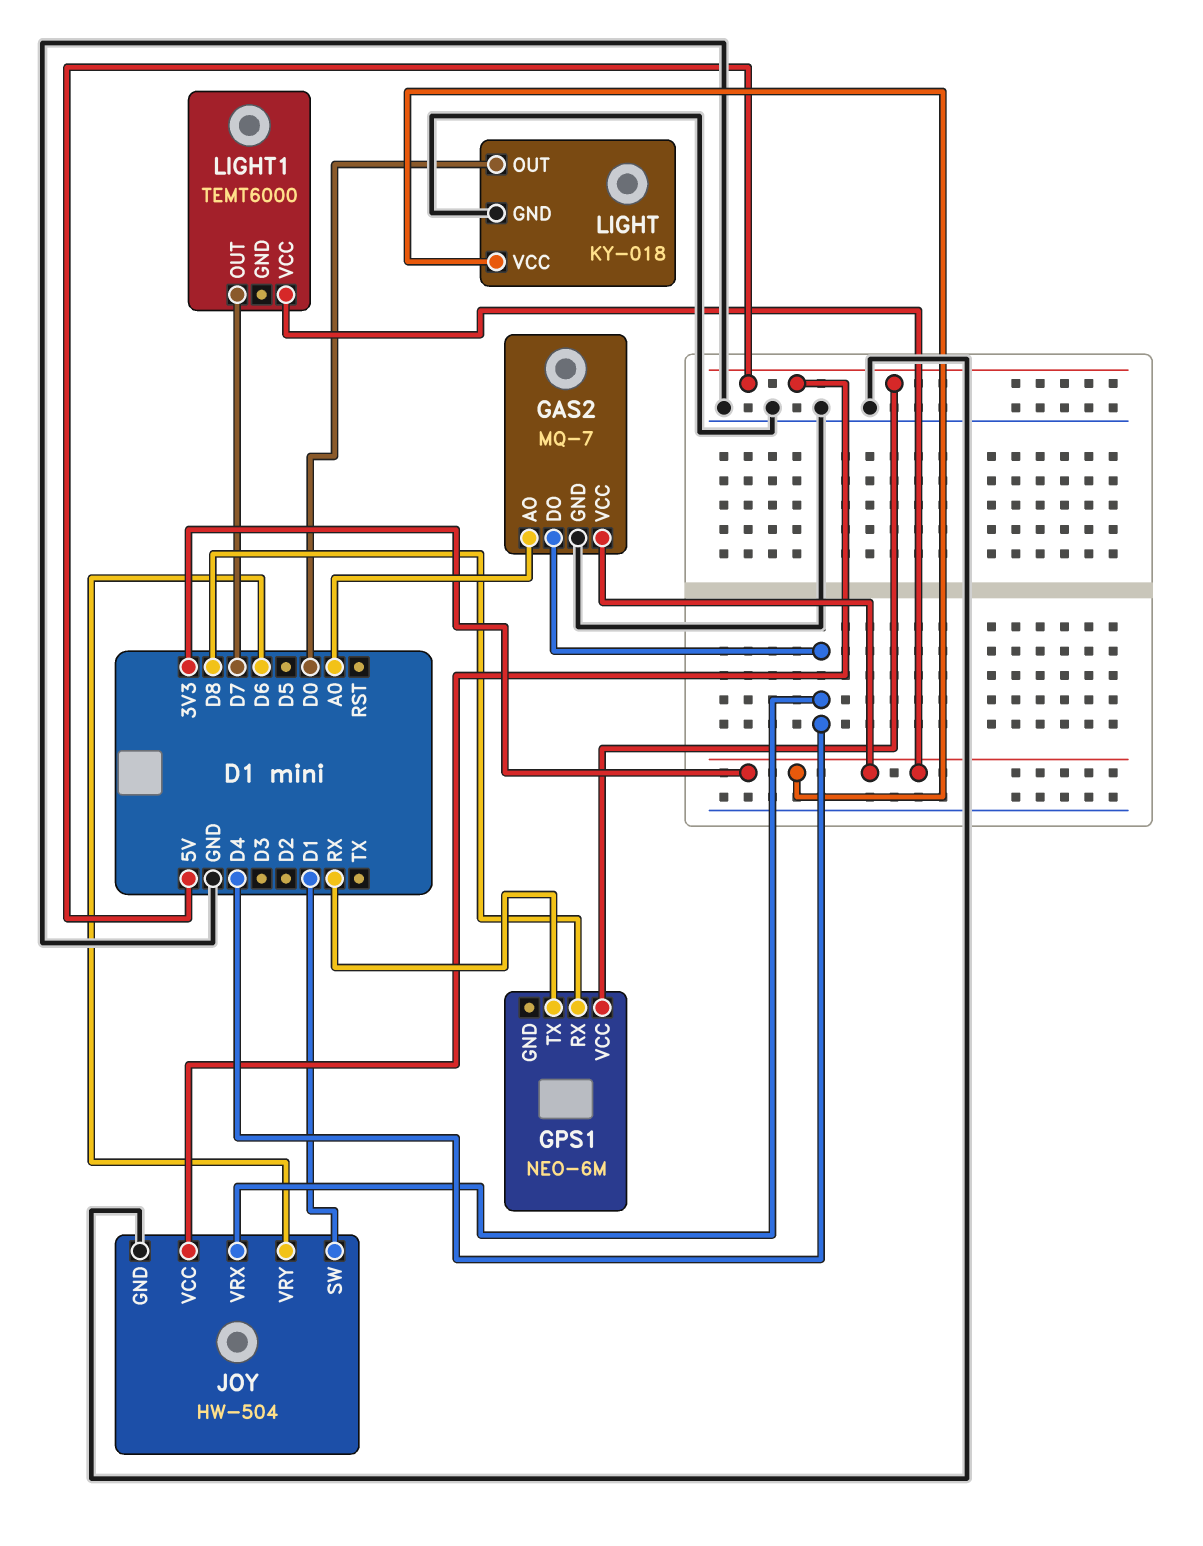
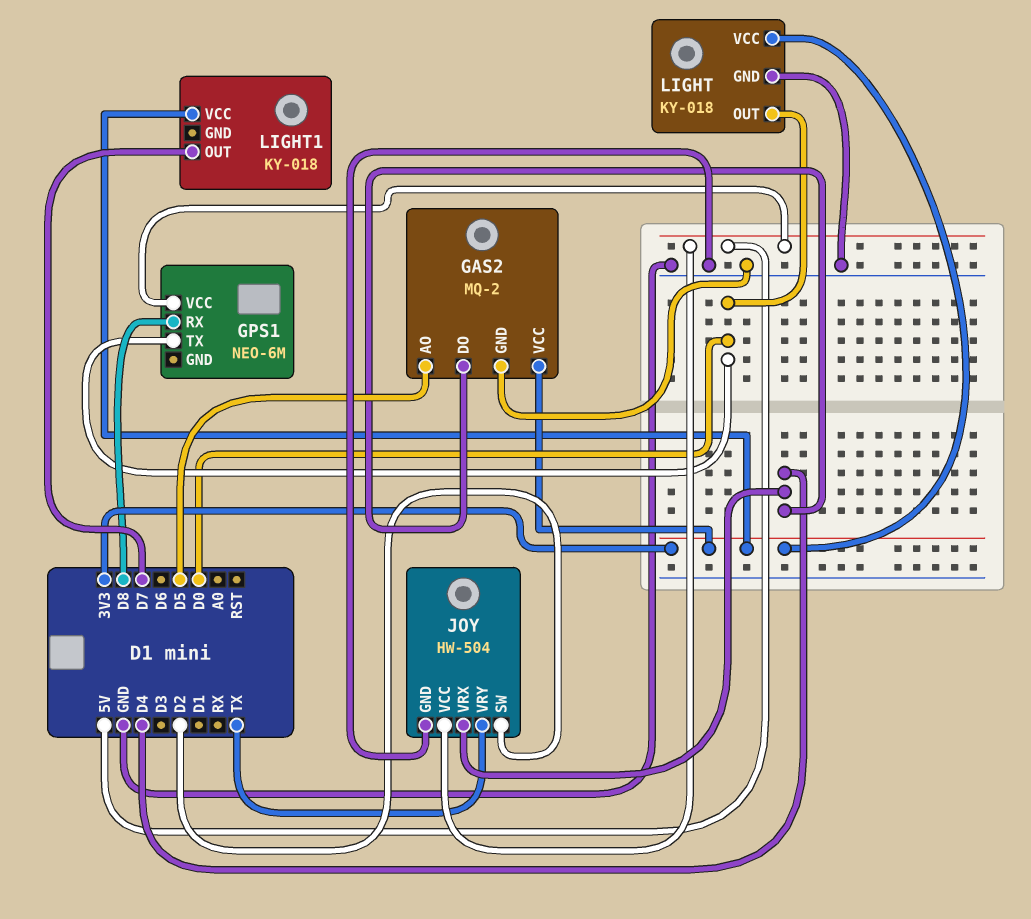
GAS2: MQ-7 -> MQ-2
GAS2 pin AO: A0 -> D5
GPS1 pin TX: RX -> D0
JOY pin SW: D1 -> D2
JOY pin VRY: D6 -> TX
LIGHT1: TEMT6000 -> KY-018

